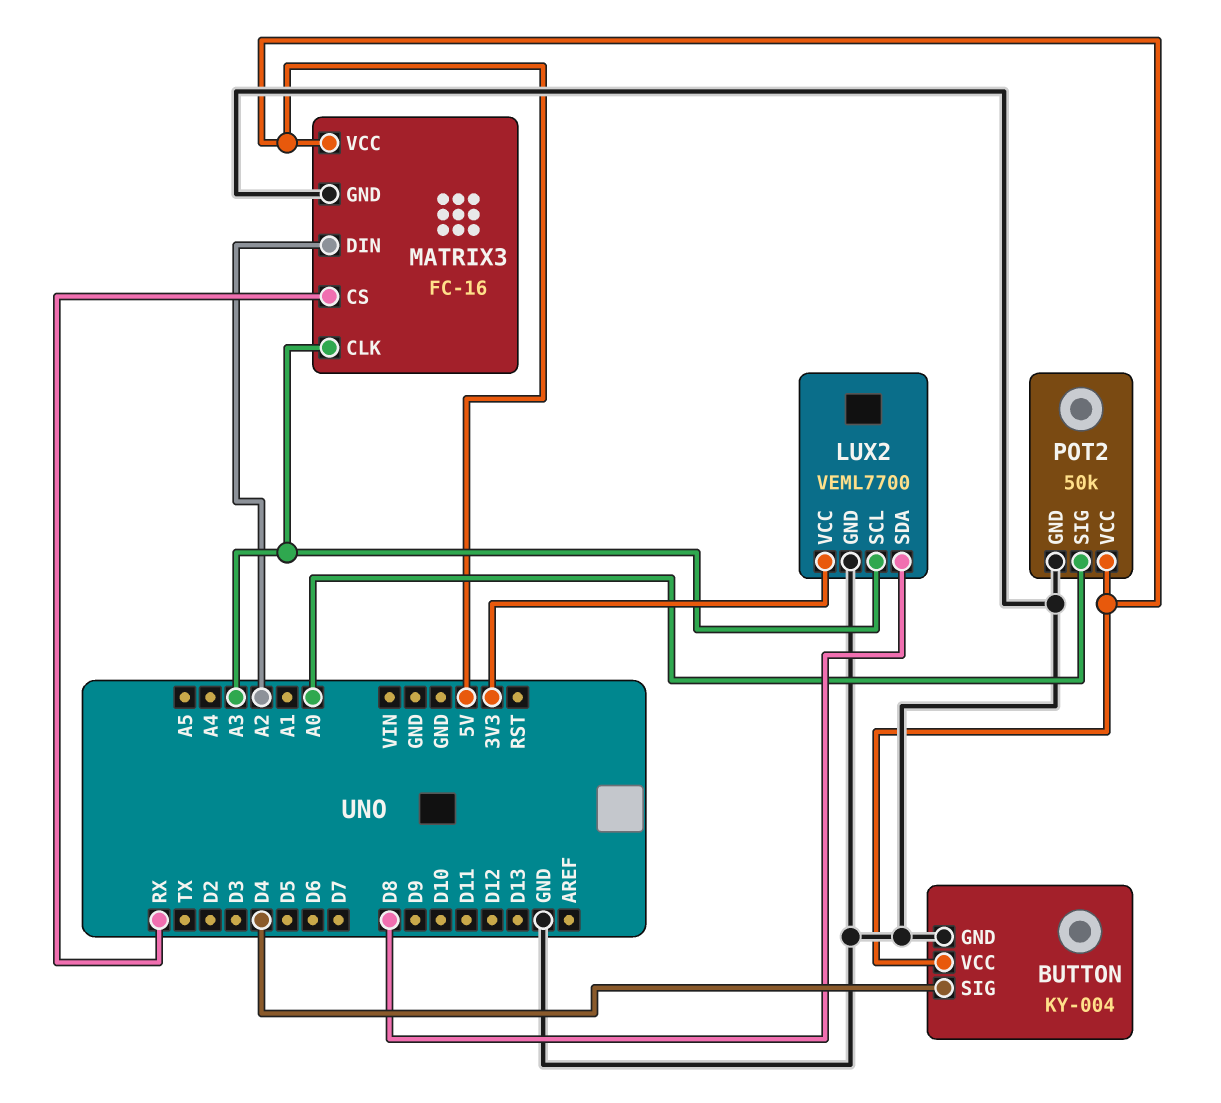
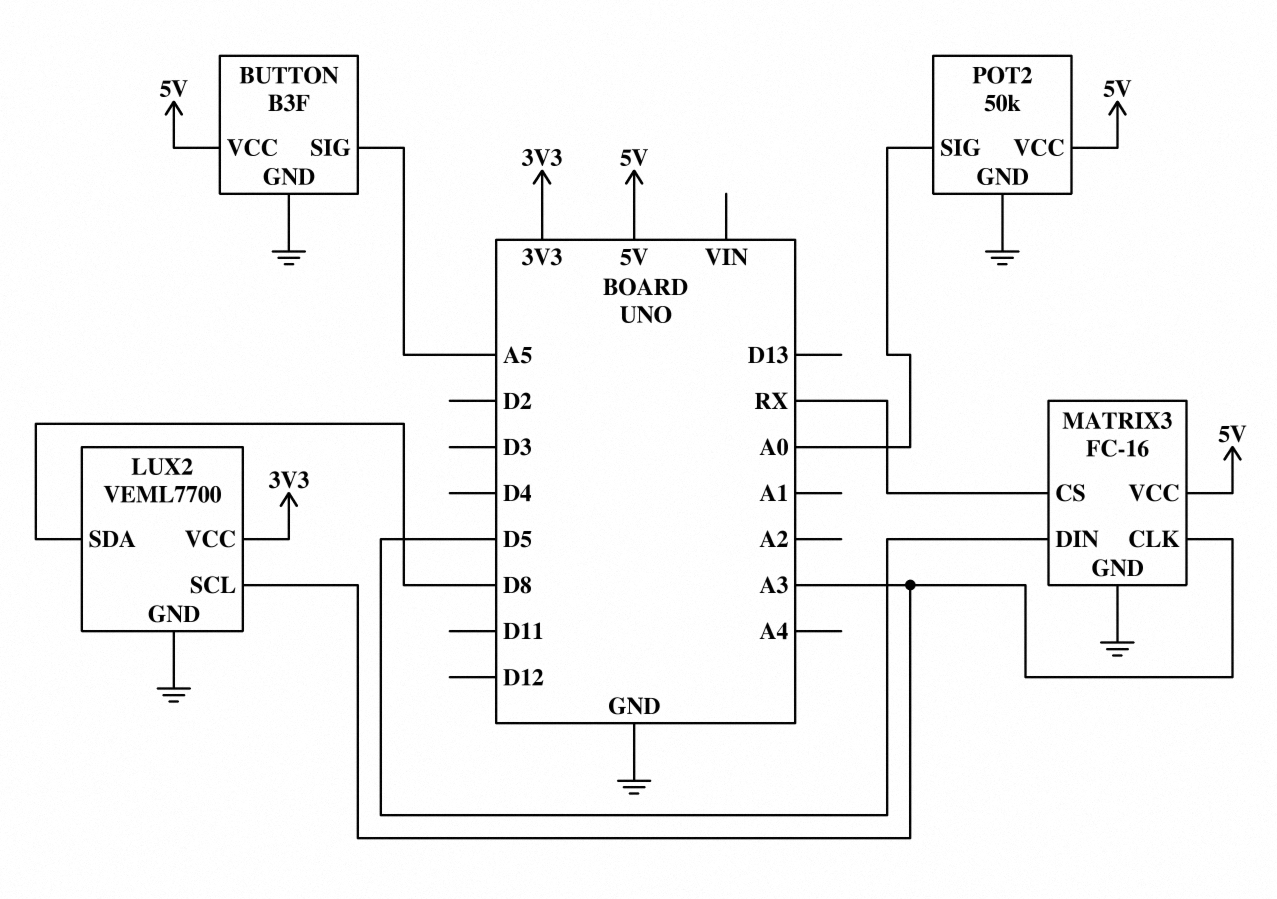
BUTTON: KY-004 -> B3F
BUTTON pin SIG: D4 -> A5
MATRIX3 pin DIN: A2 -> D5

